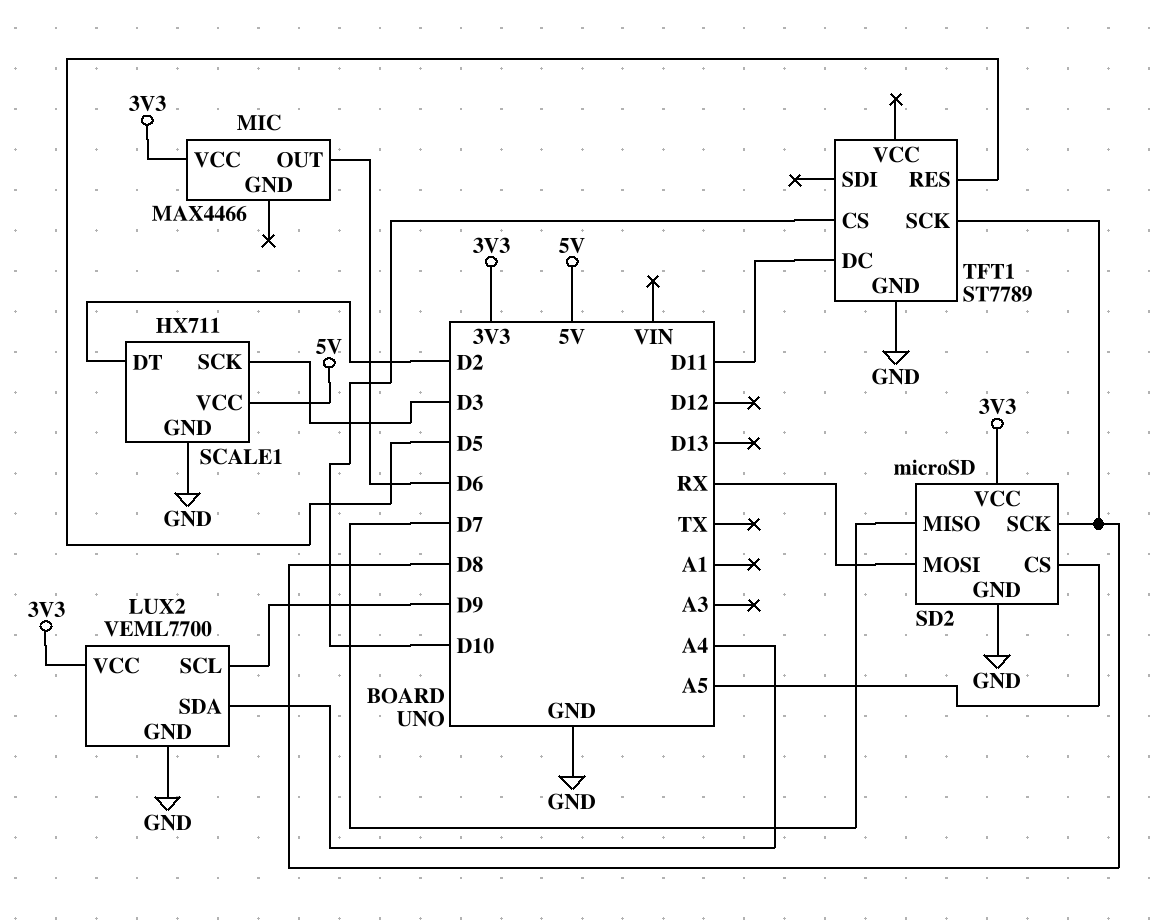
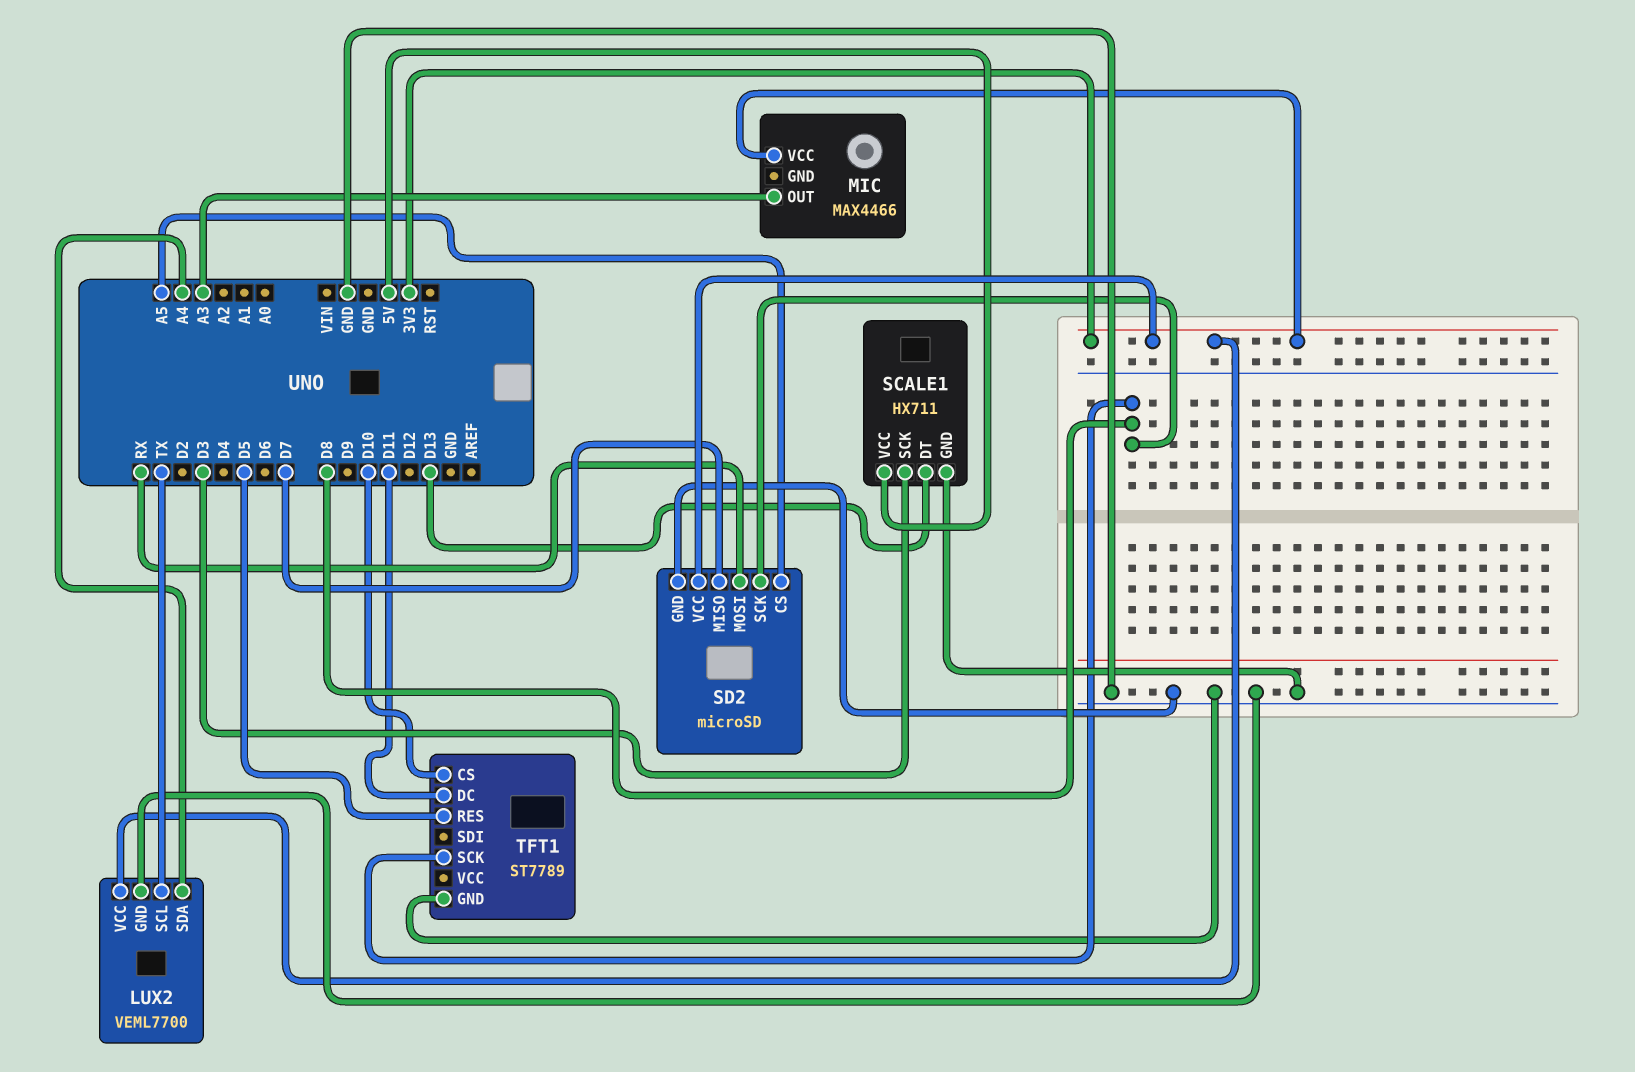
LUX2 pin SCL: D9 -> TX
MIC pin OUT: D6 -> A3
SCALE1 pin DT: D2 -> D13

